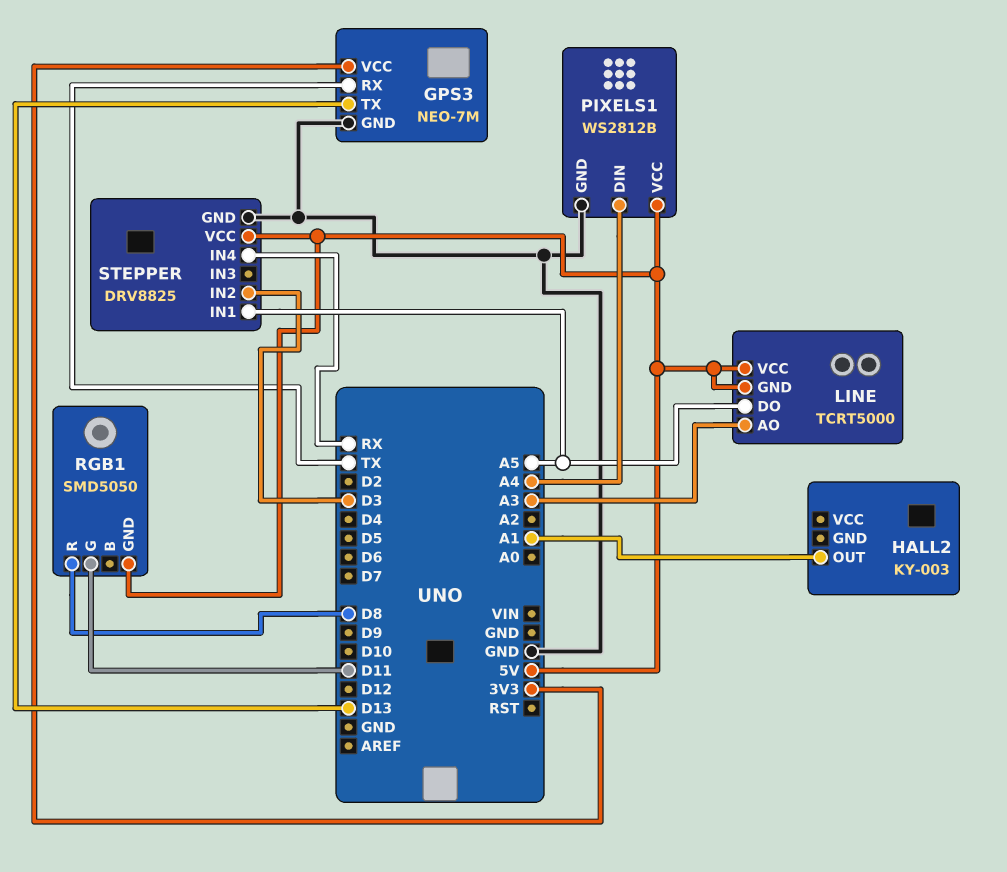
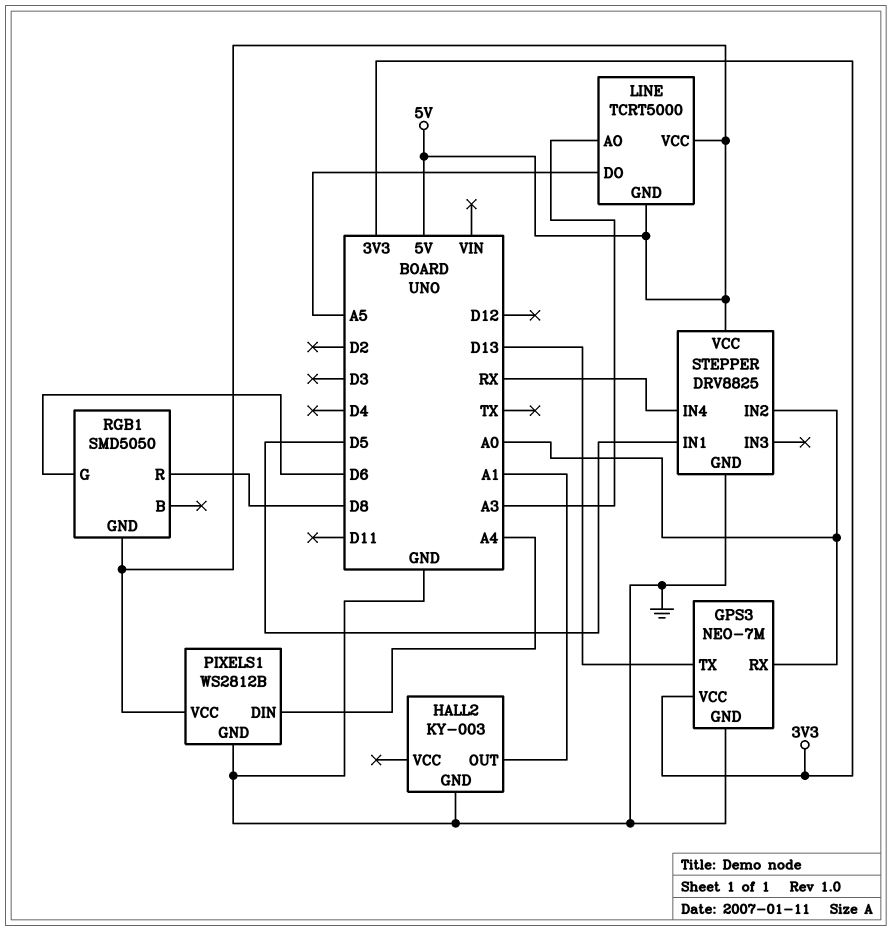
GPS3 pin RX: TX -> A0
HALL2 pin GND: none -> GND
RGB1 pin G: D11 -> D6
STEPPER pin IN1: A5 -> D5
STEPPER pin IN2: D3 -> A0

